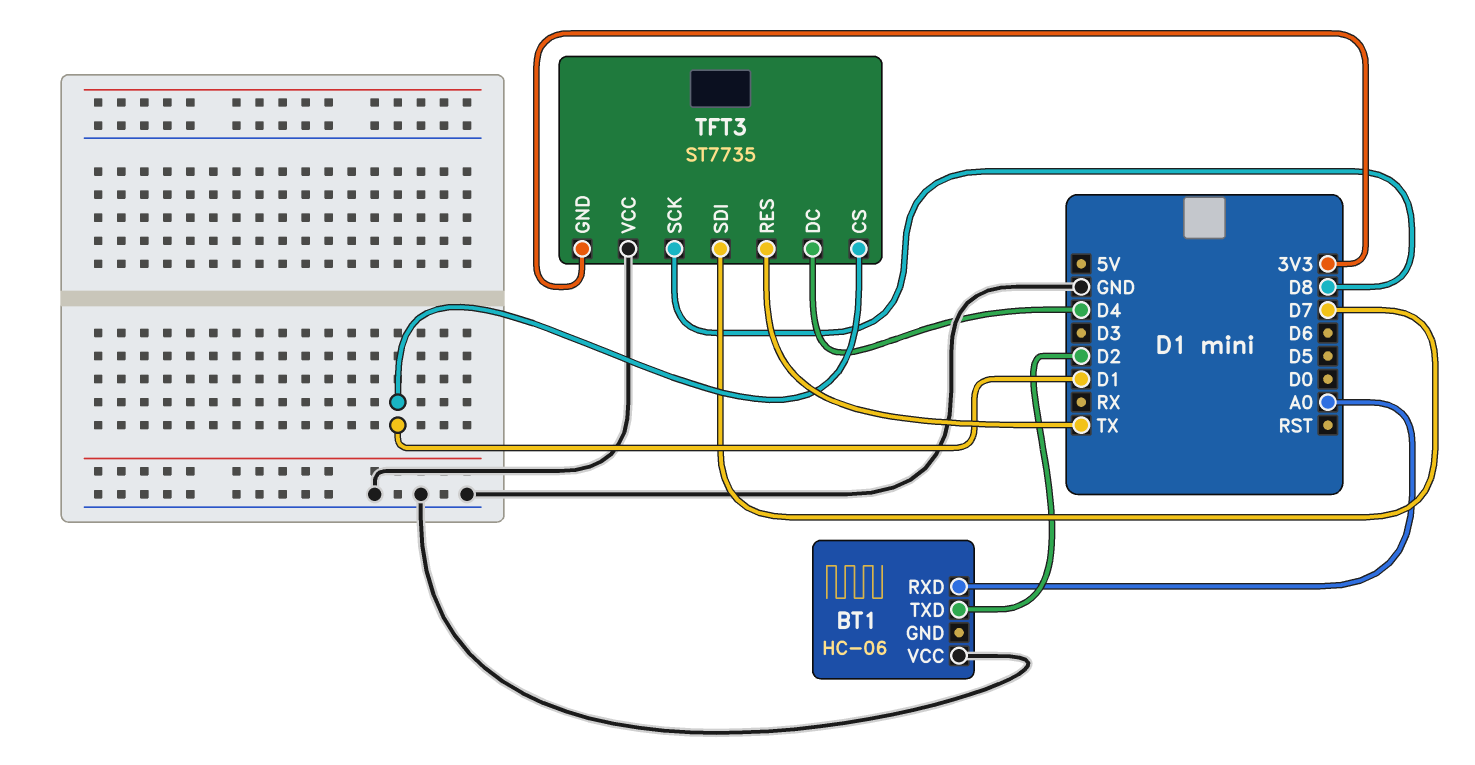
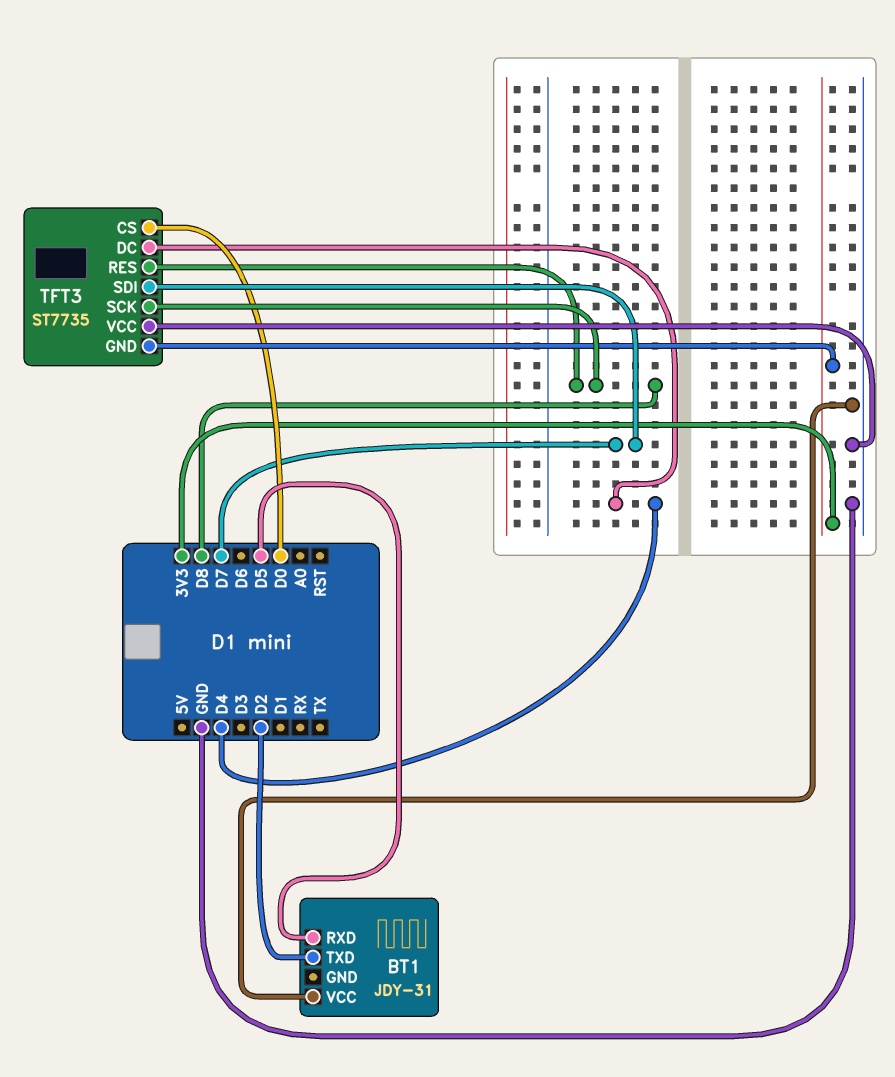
BT1: HC-06 -> JDY-31
BT1 pin RXD: A0 -> D5
TFT3 pin CS: D1 -> D0
TFT3 pin RES: TX -> D8

